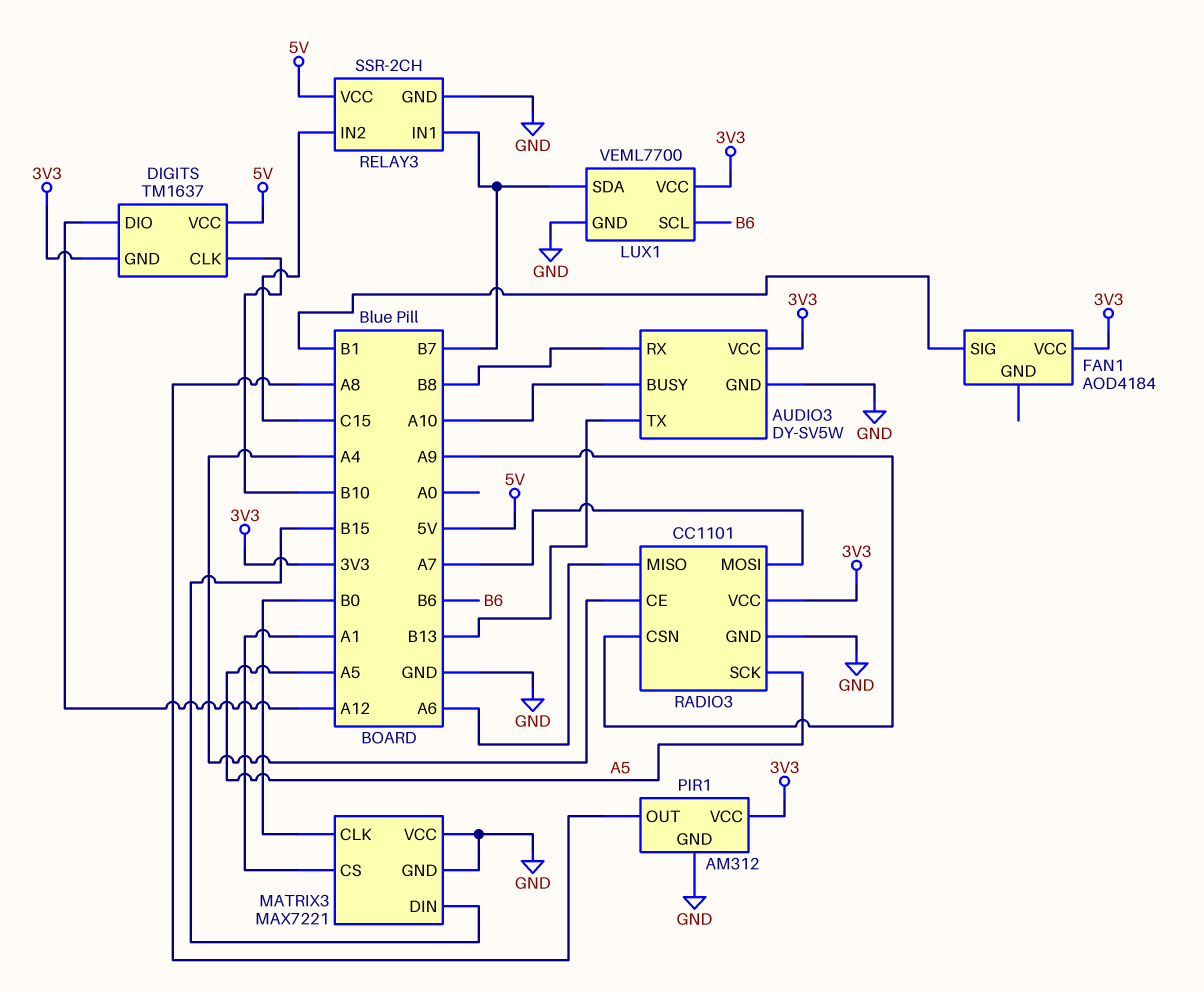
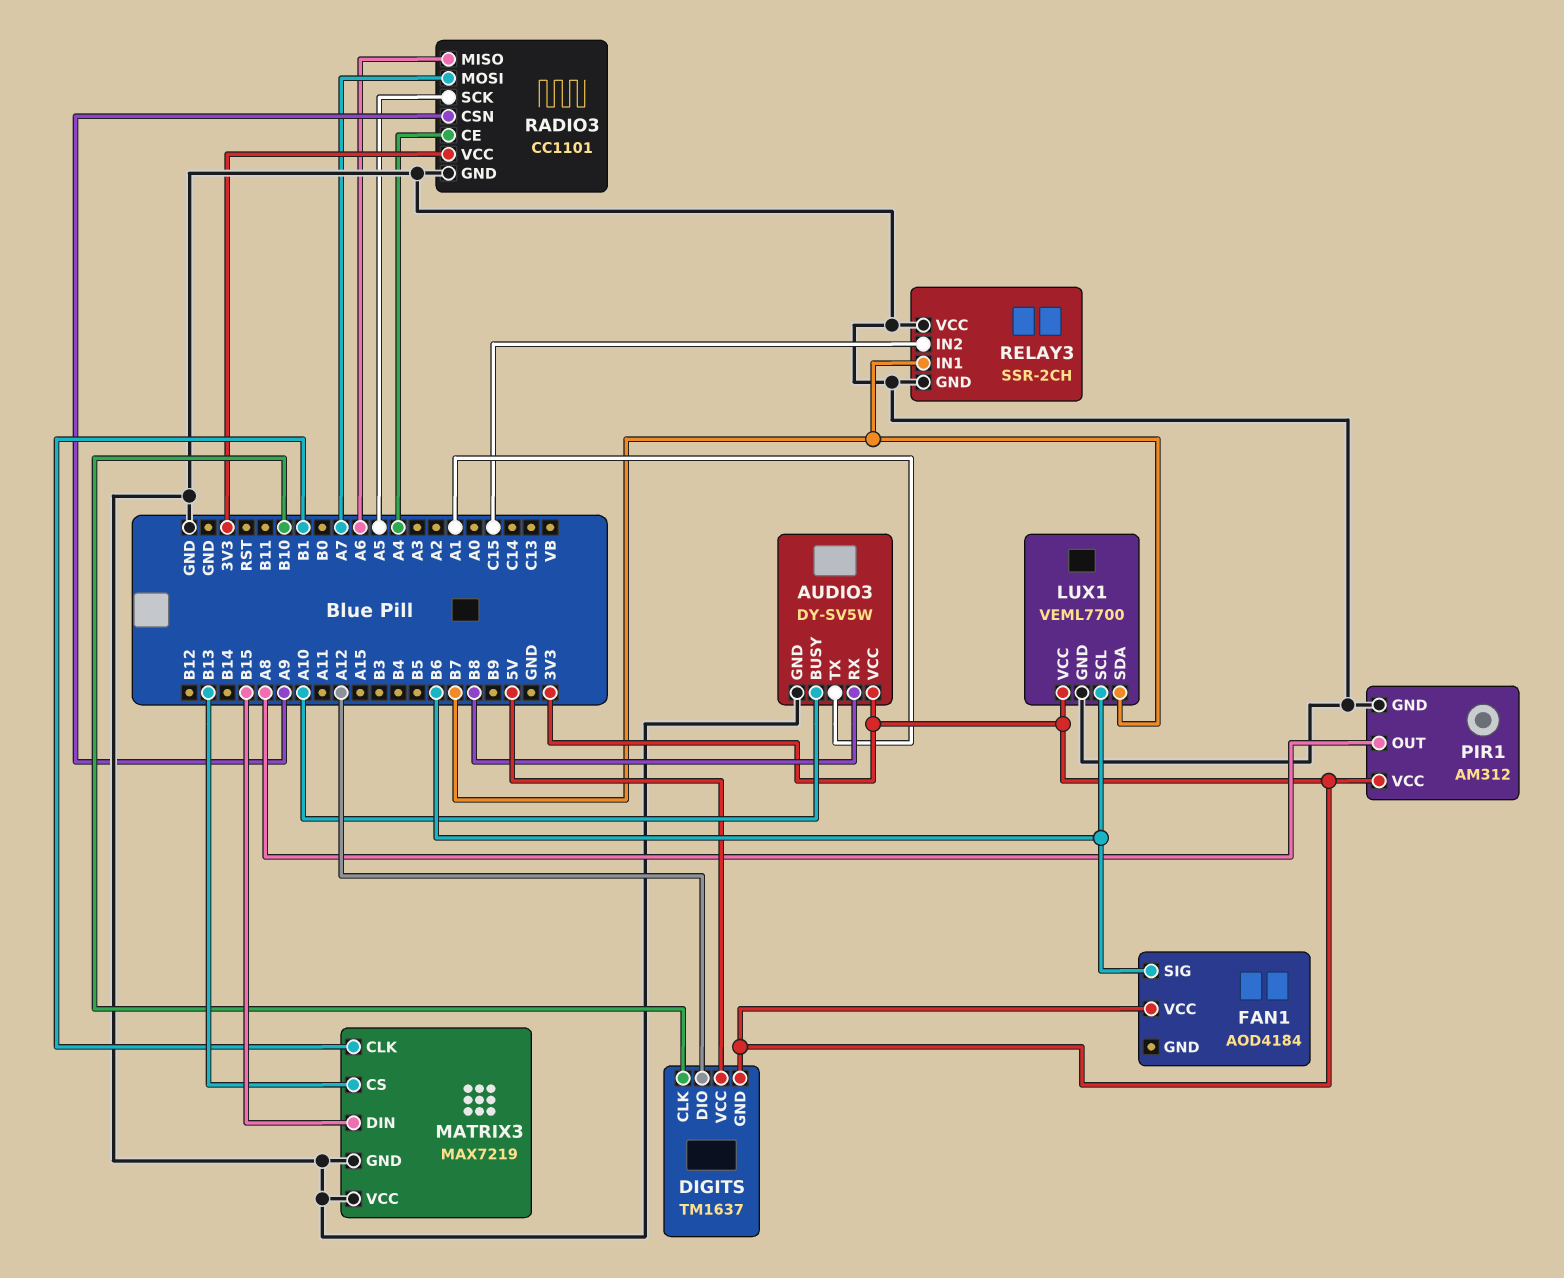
AUDIO3 pin TX: B13 -> A1
FAN1 pin SIG: B1 -> B6
MATRIX3: MAX7221 -> MAX7219
MATRIX3 pin CLK: B0 -> B1
MATRIX3 pin CS: A1 -> B13
RELAY3 pin VCC: 5V -> GND

